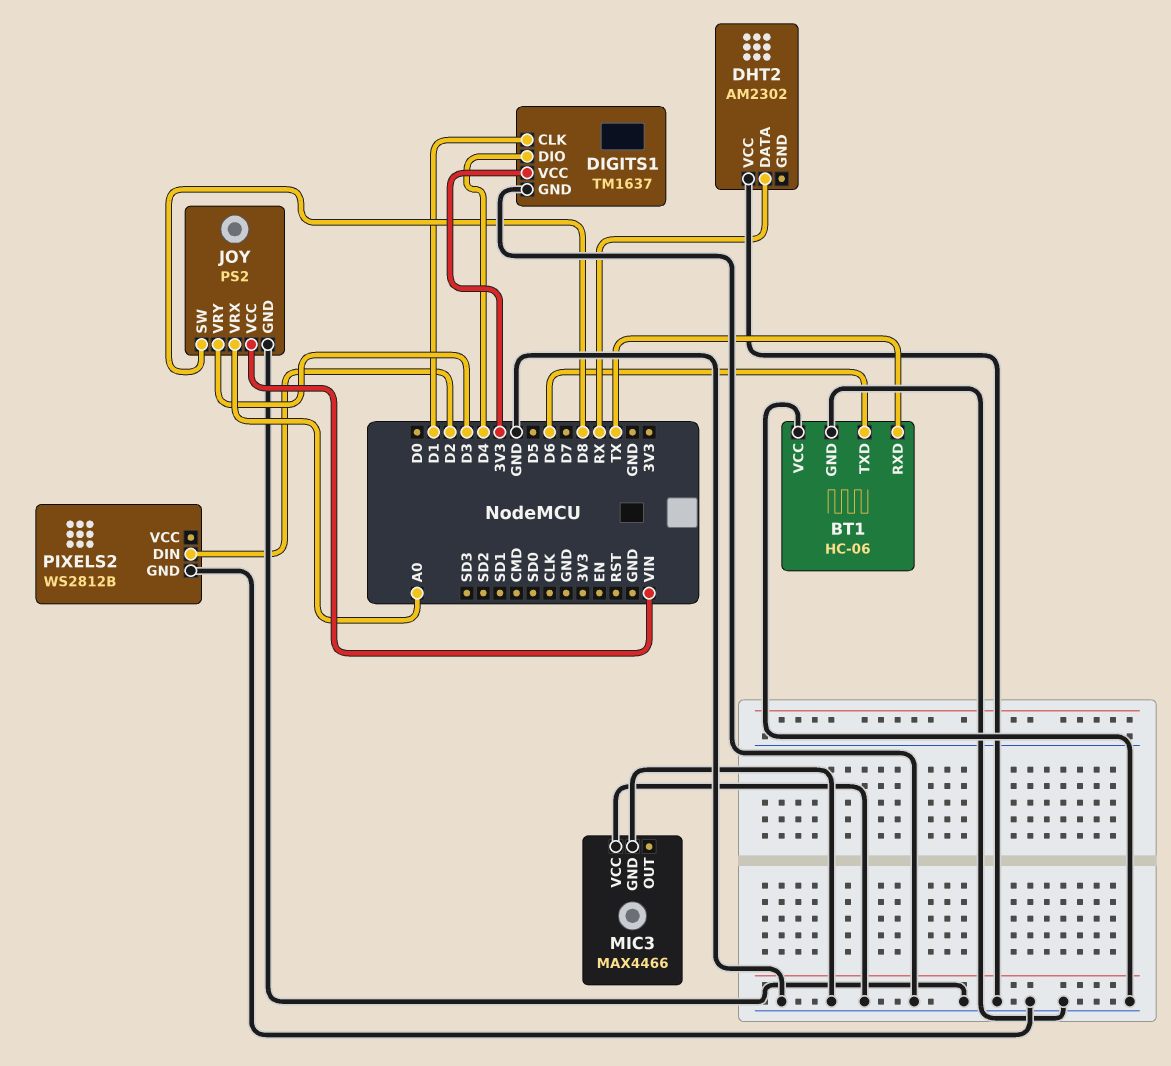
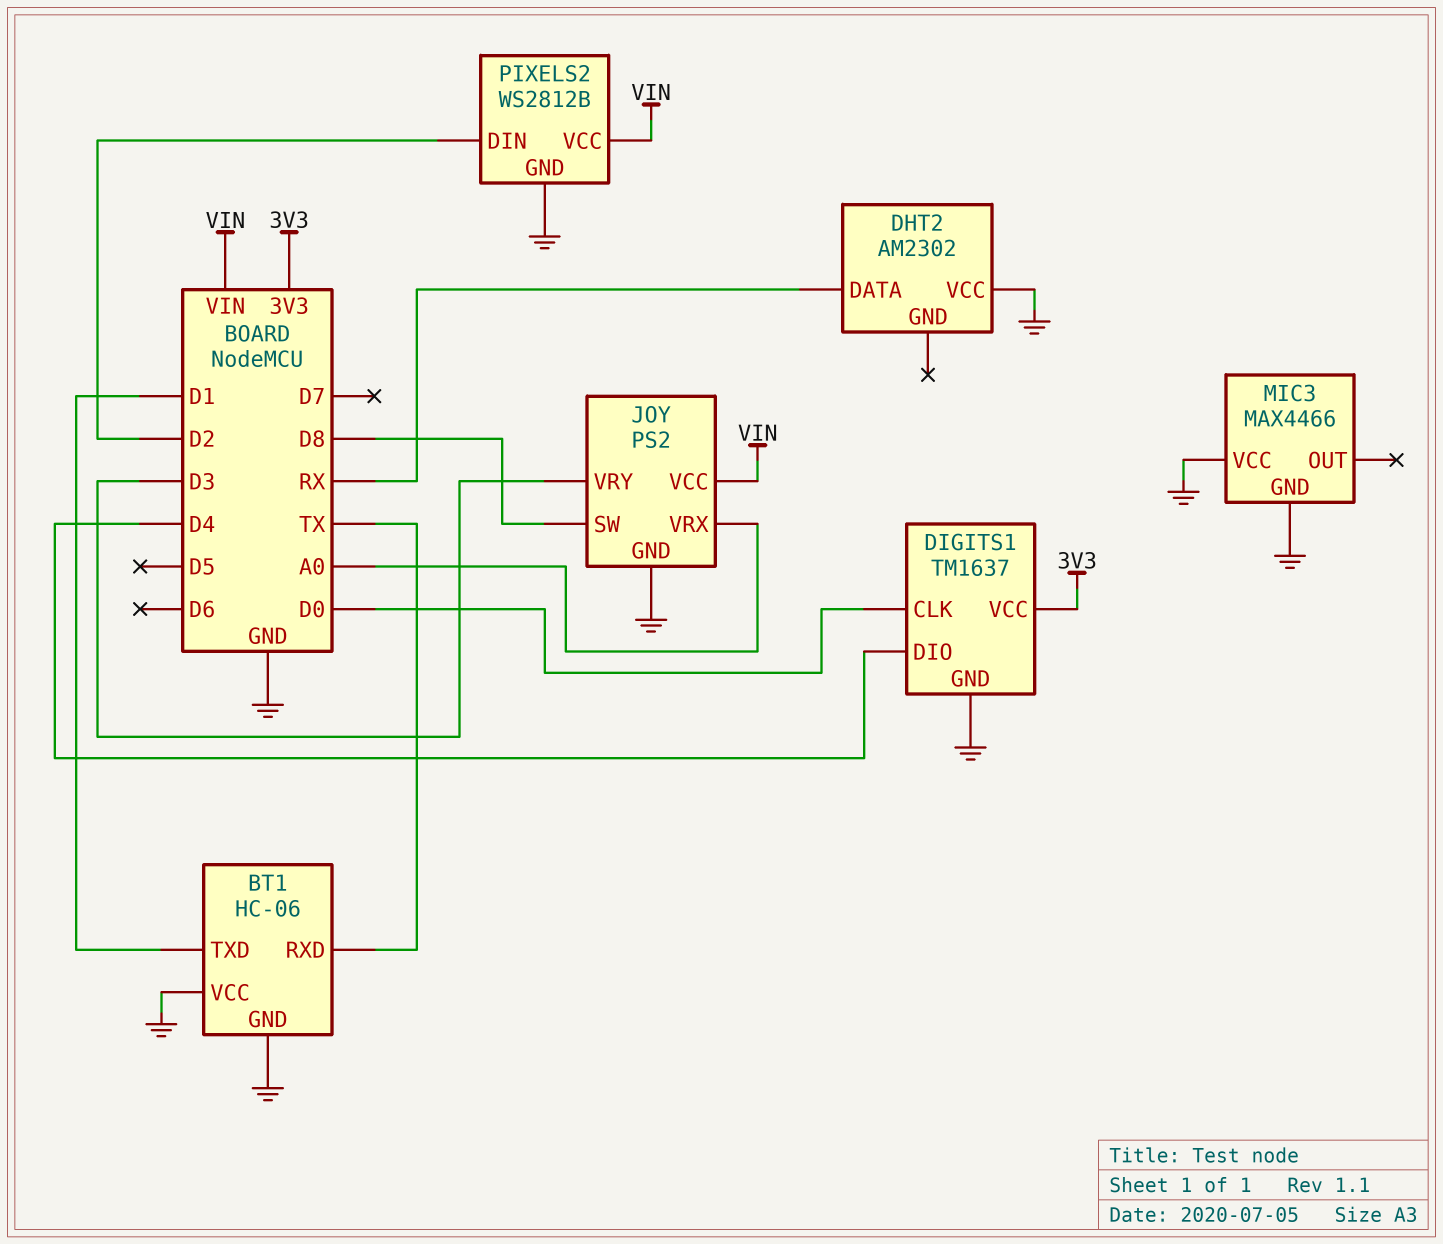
BT1 pin TXD: D6 -> D1
DIGITS1 pin CLK: D1 -> D0
PIXELS2 pin VCC: none -> VIN

